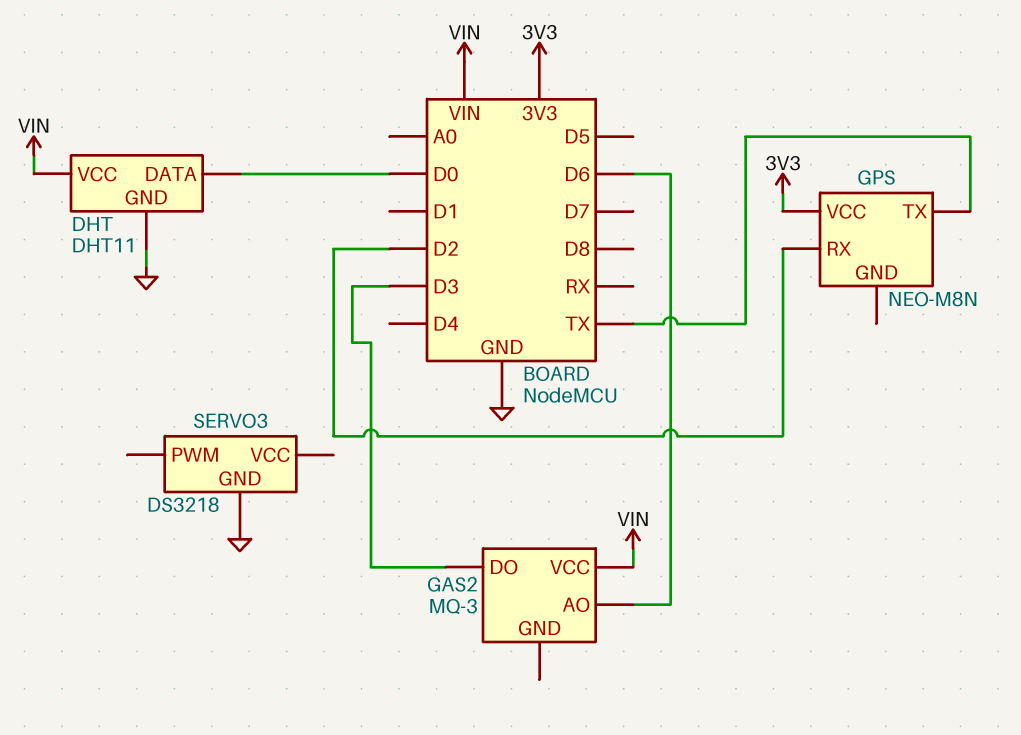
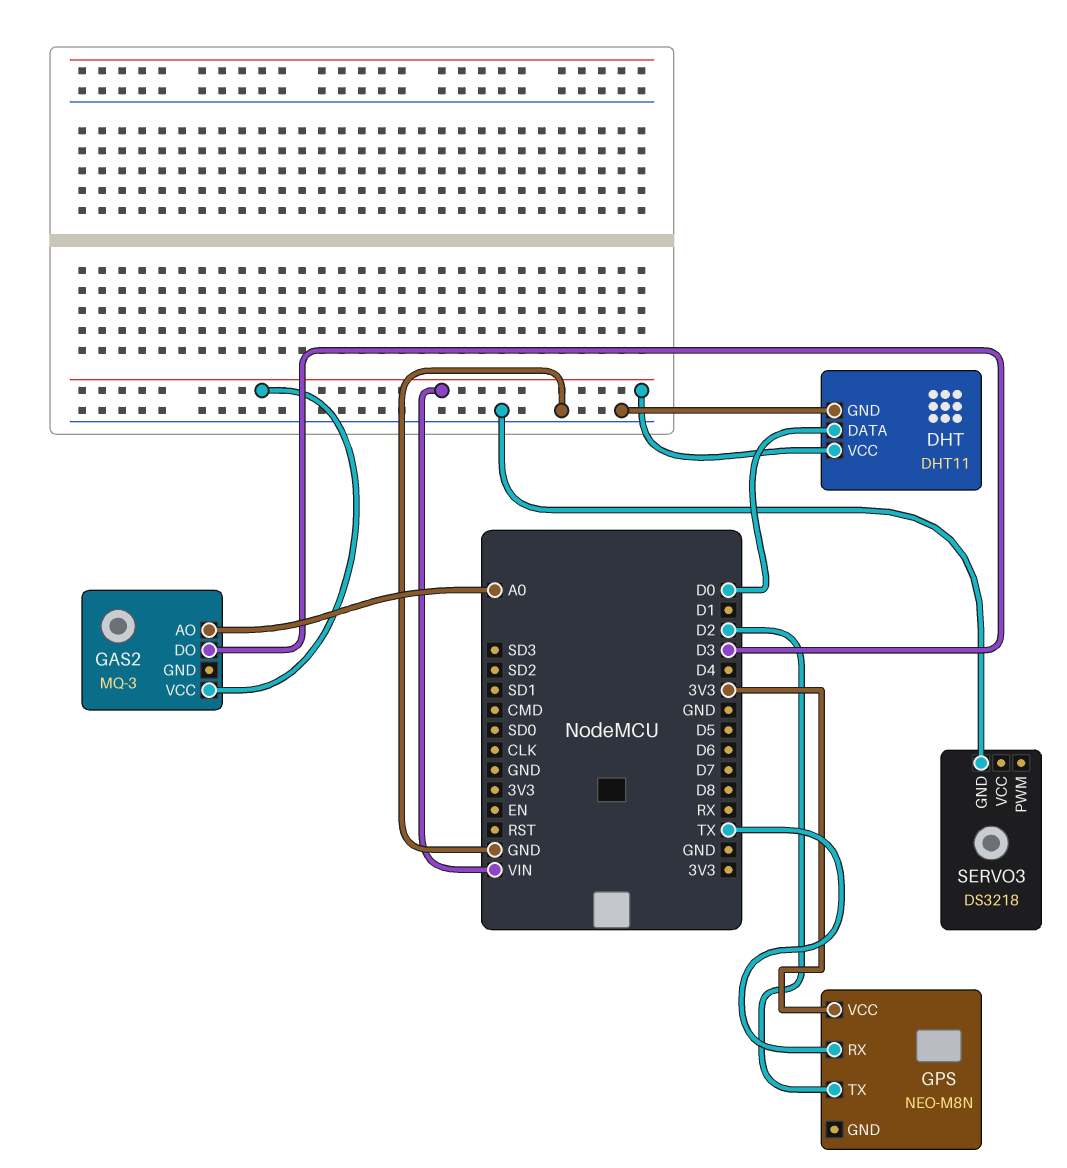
GAS2 pin AO: D6 -> A0
GPS pin RX: D2 -> TX
GPS pin TX: TX -> D2

